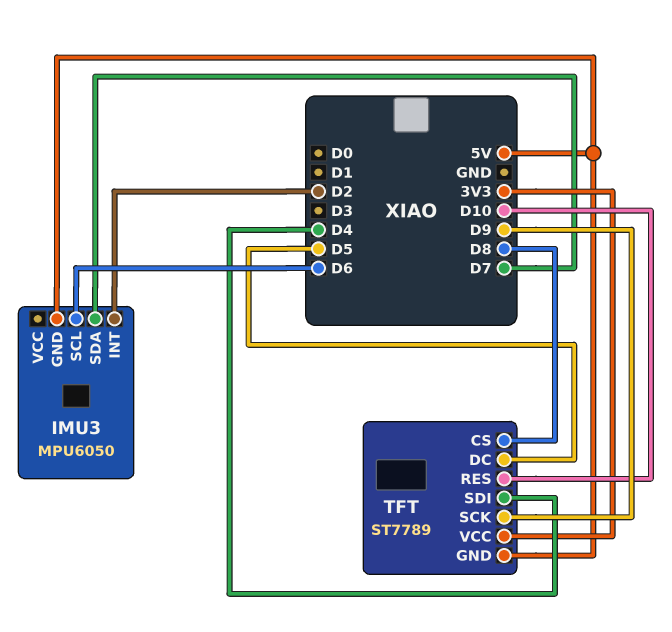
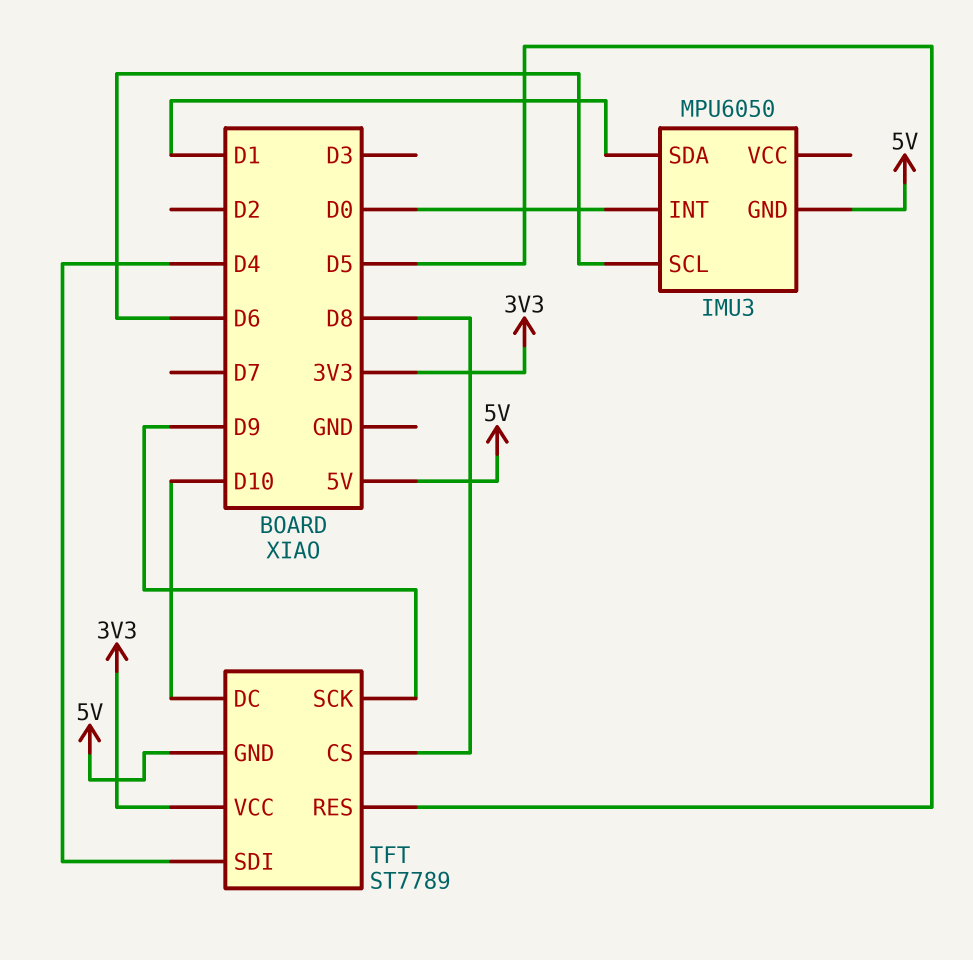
IMU3 pin INT: D2 -> D0
IMU3 pin SDA: D7 -> D1
TFT pin DC: D5 -> D10
TFT pin RES: D10 -> D5

